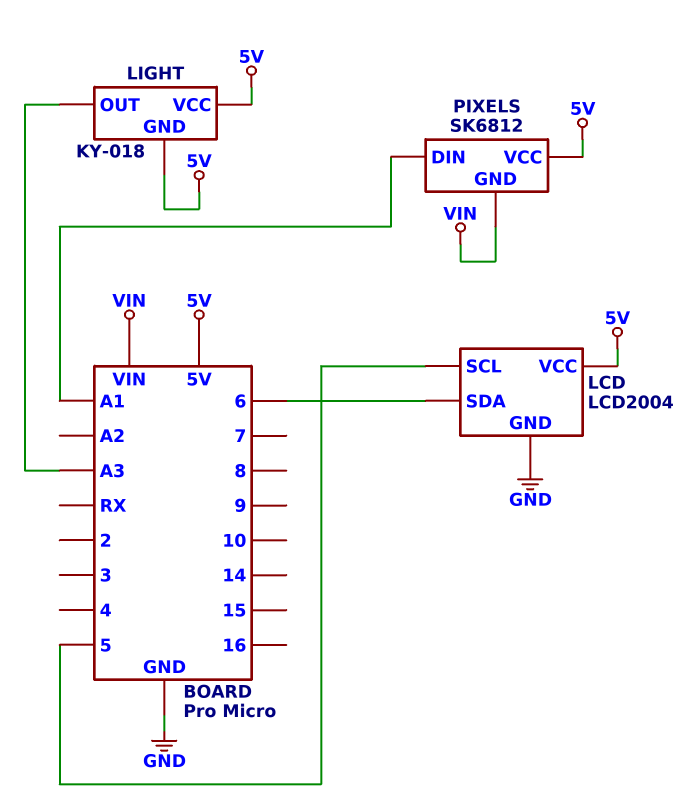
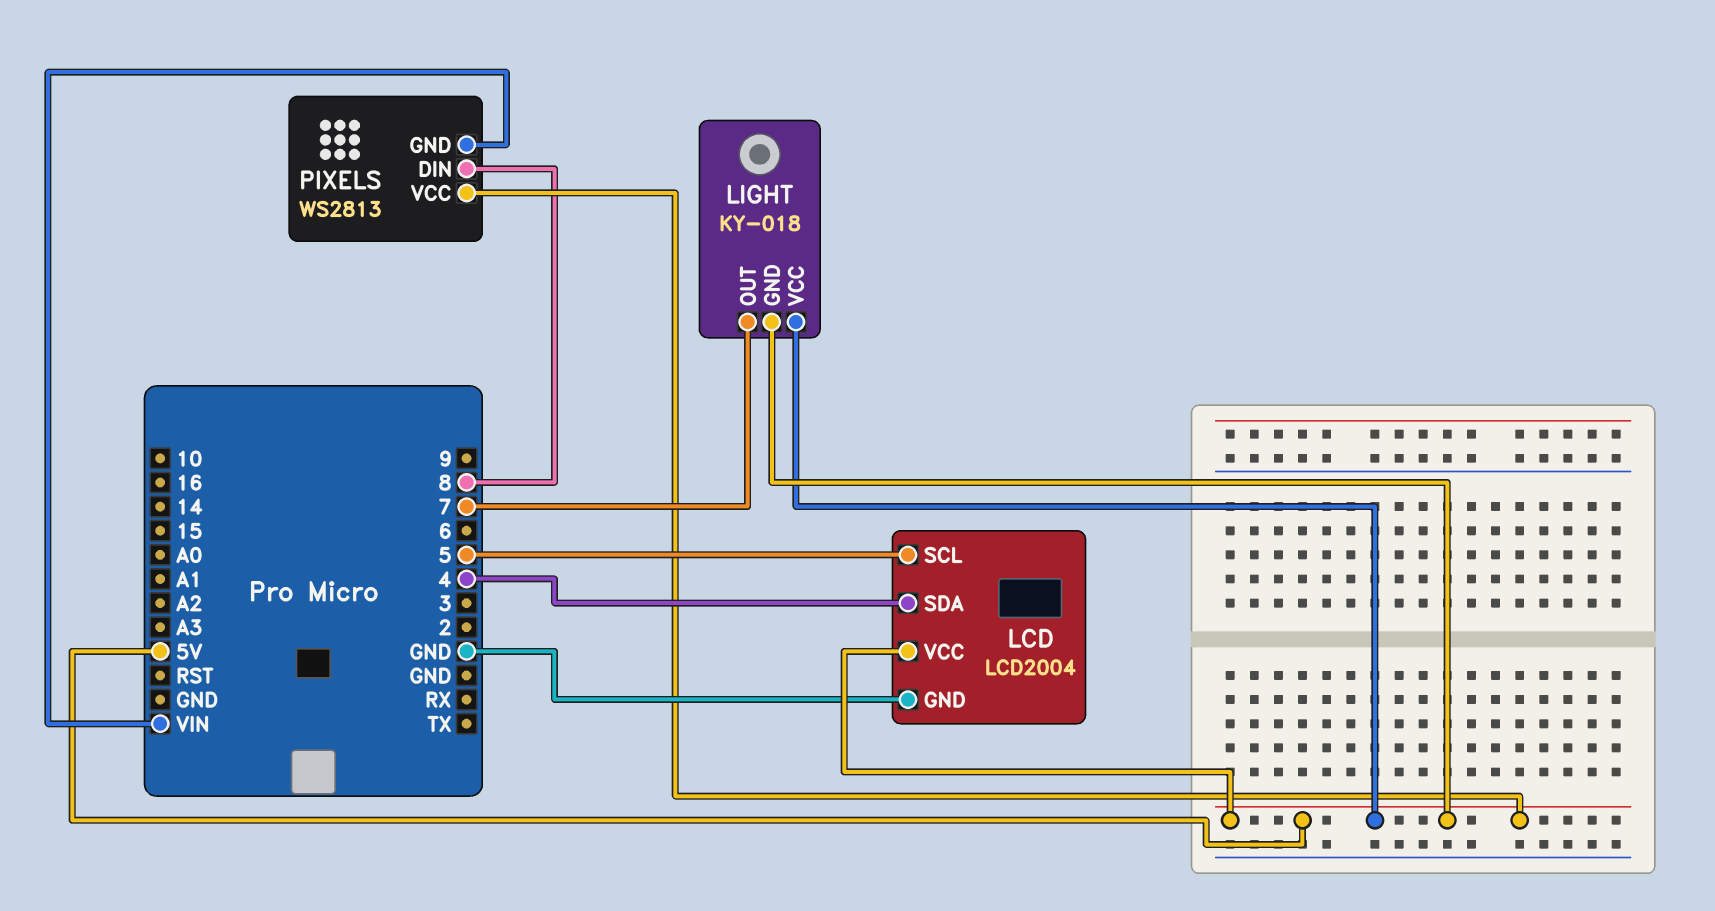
LCD pin SDA: 6 -> 4
LIGHT pin OUT: A3 -> 7
PIXELS: SK6812 -> WS2813
PIXELS pin DIN: A1 -> 8

